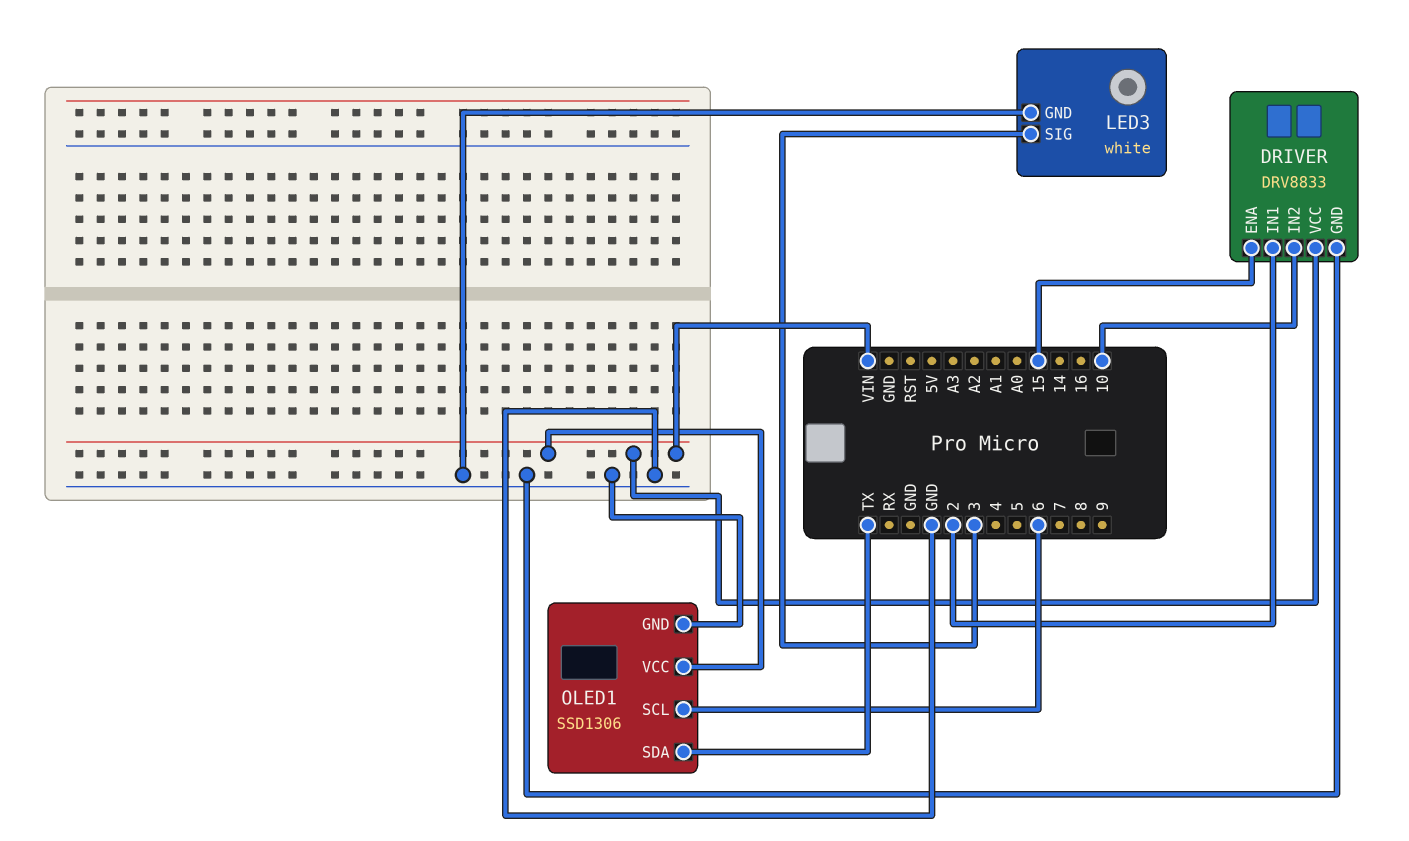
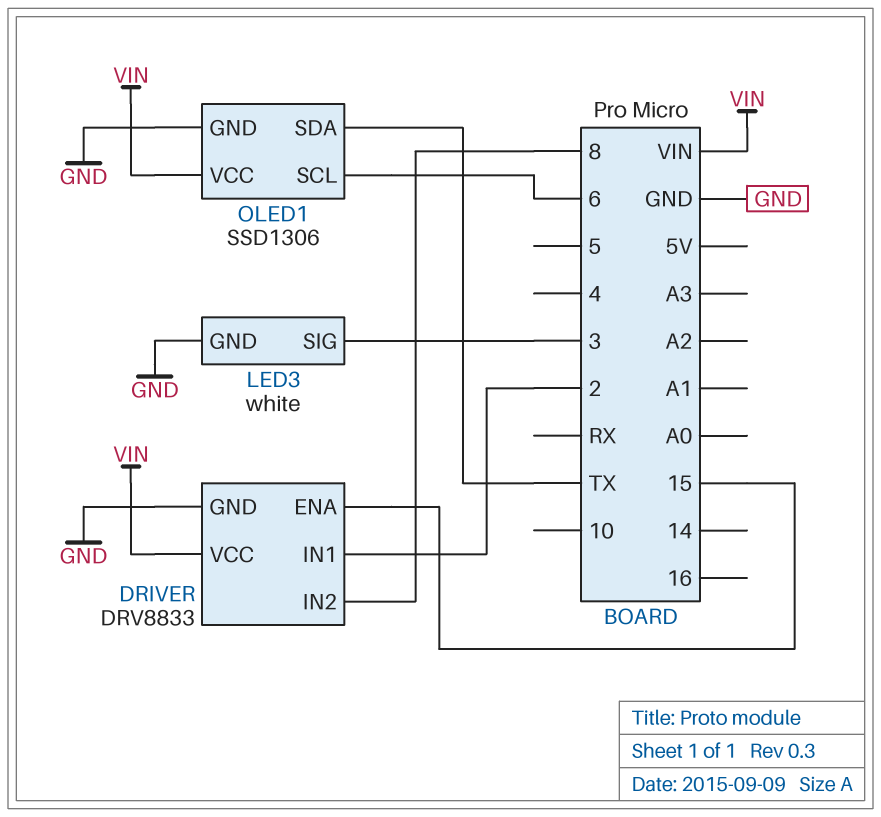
DRIVER pin IN2: 10 -> 8

